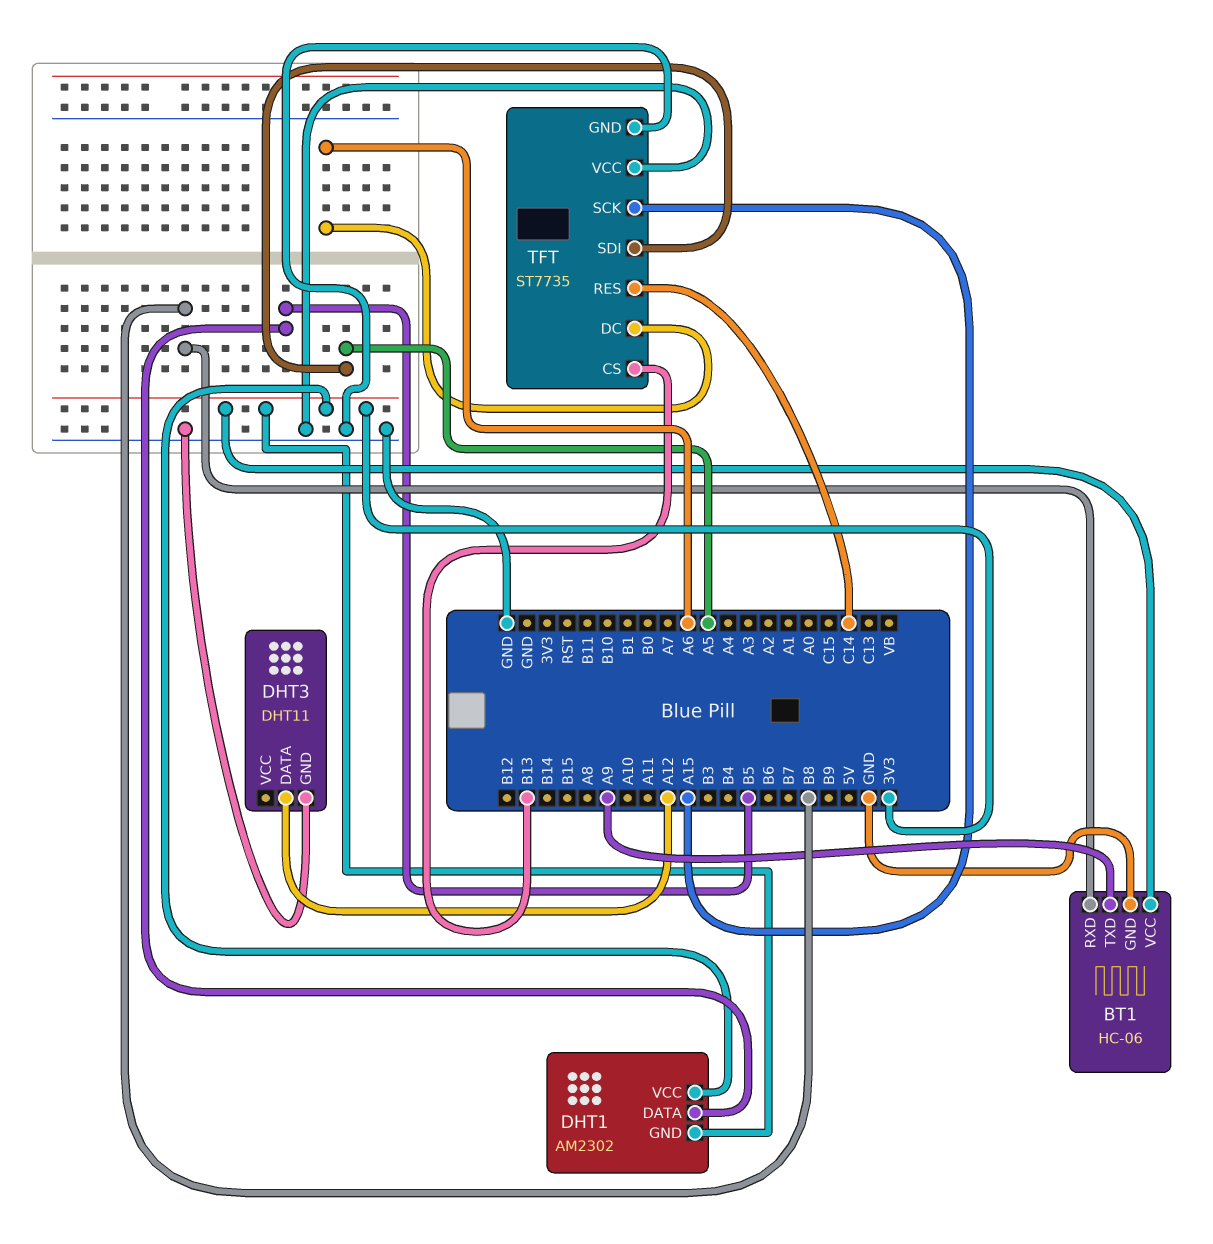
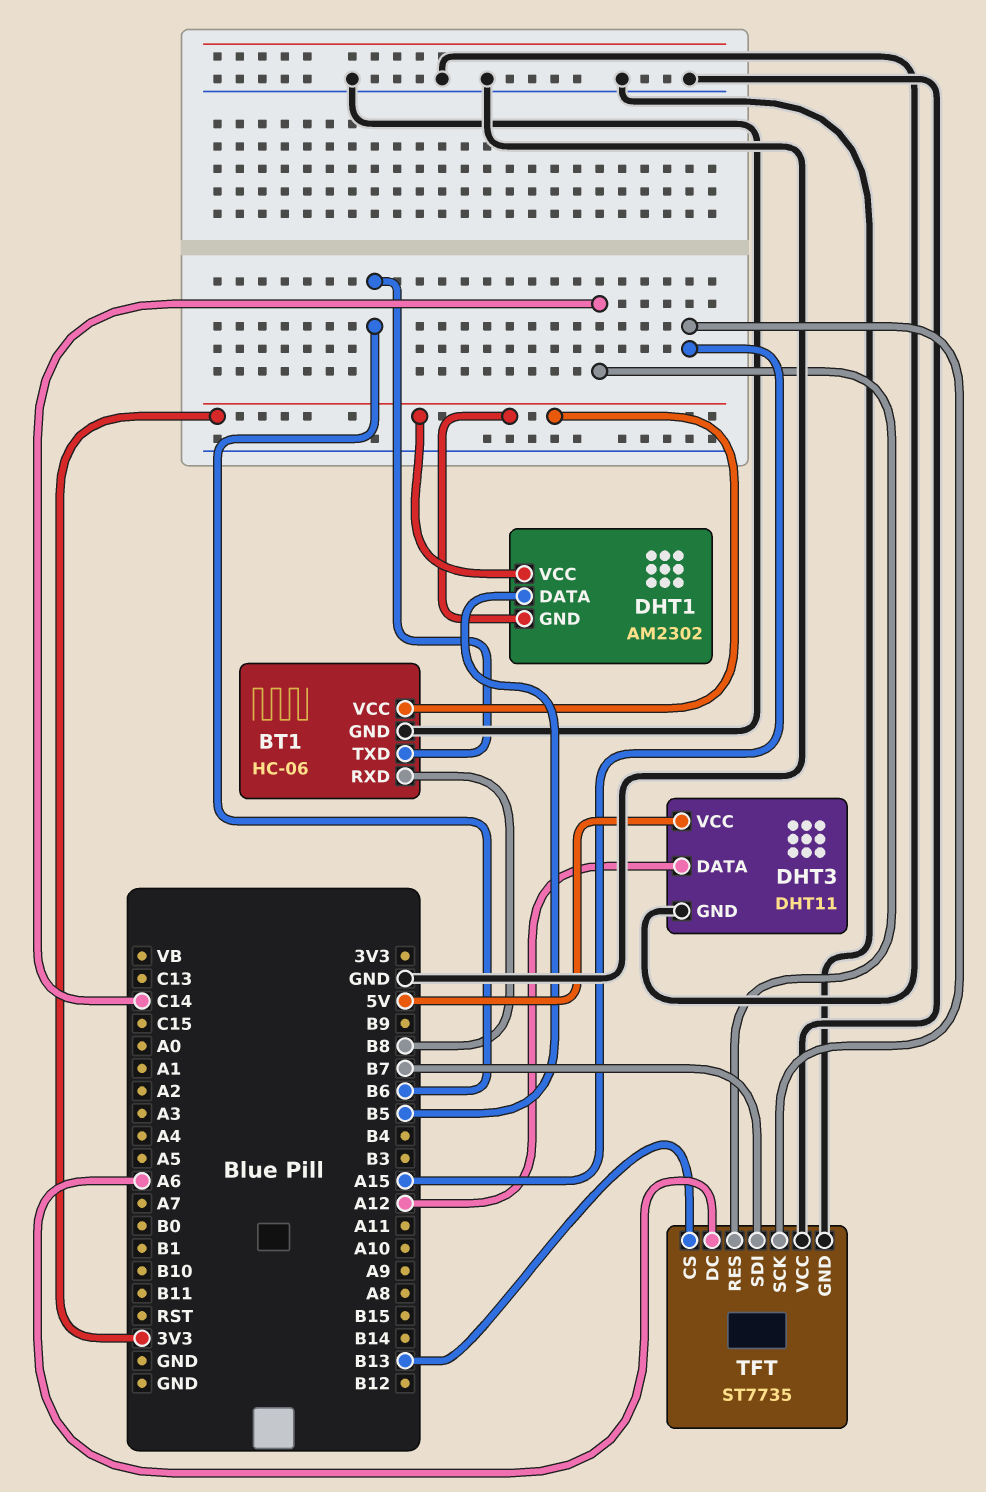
BT1 pin TXD: A9 -> B6
DHT3 pin VCC: none -> 5V
TFT pin SDI: A5 -> B7

